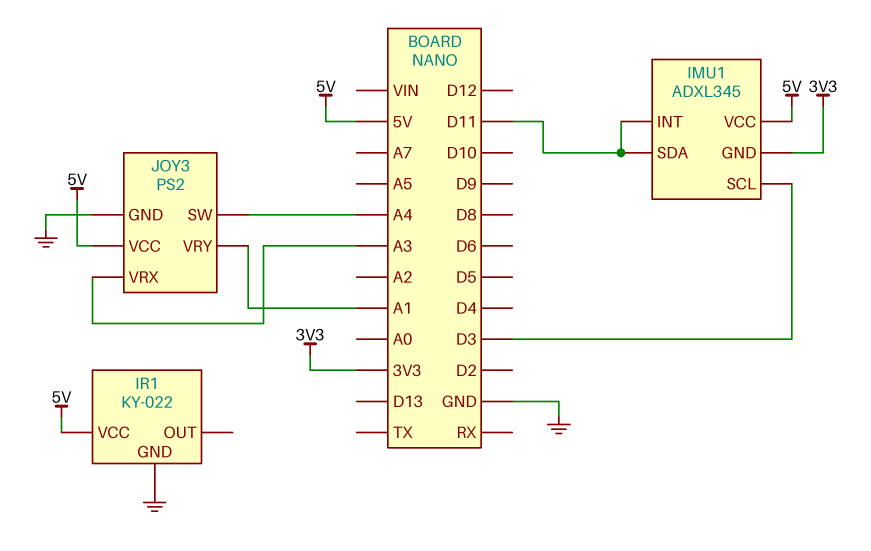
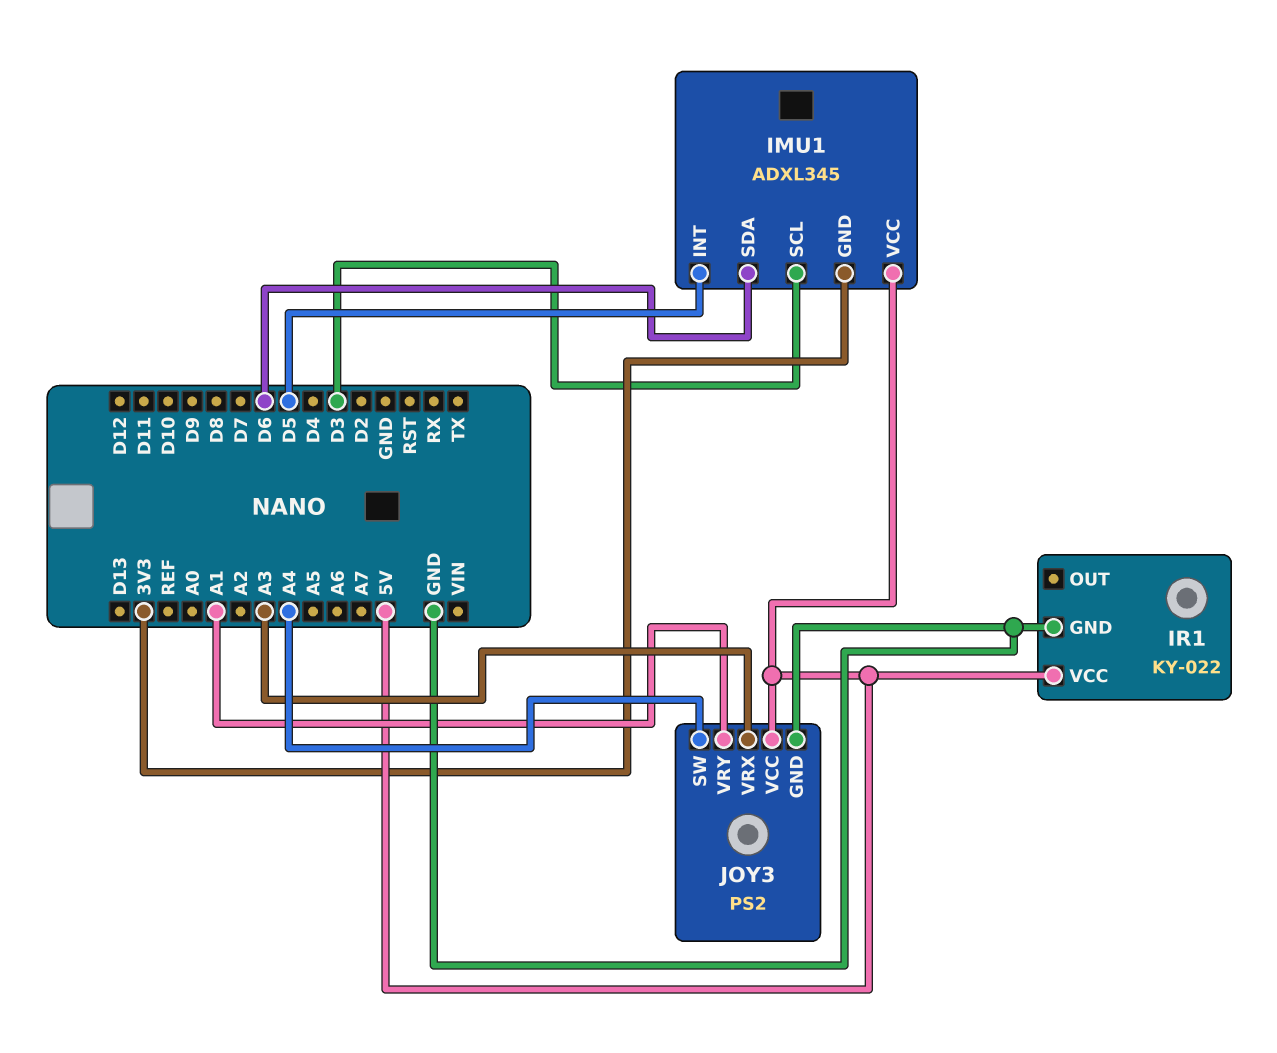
IMU1 pin INT: D11 -> D5
IMU1 pin SDA: D11 -> D6

